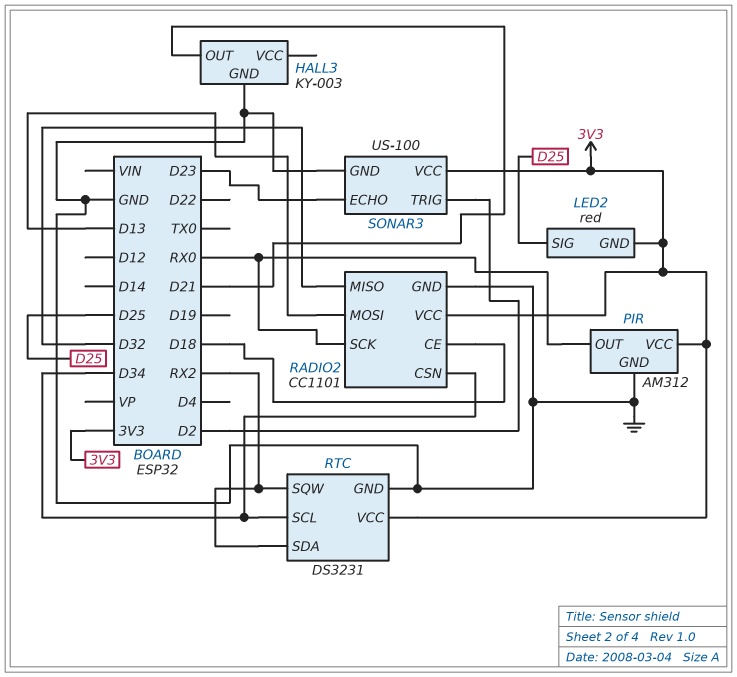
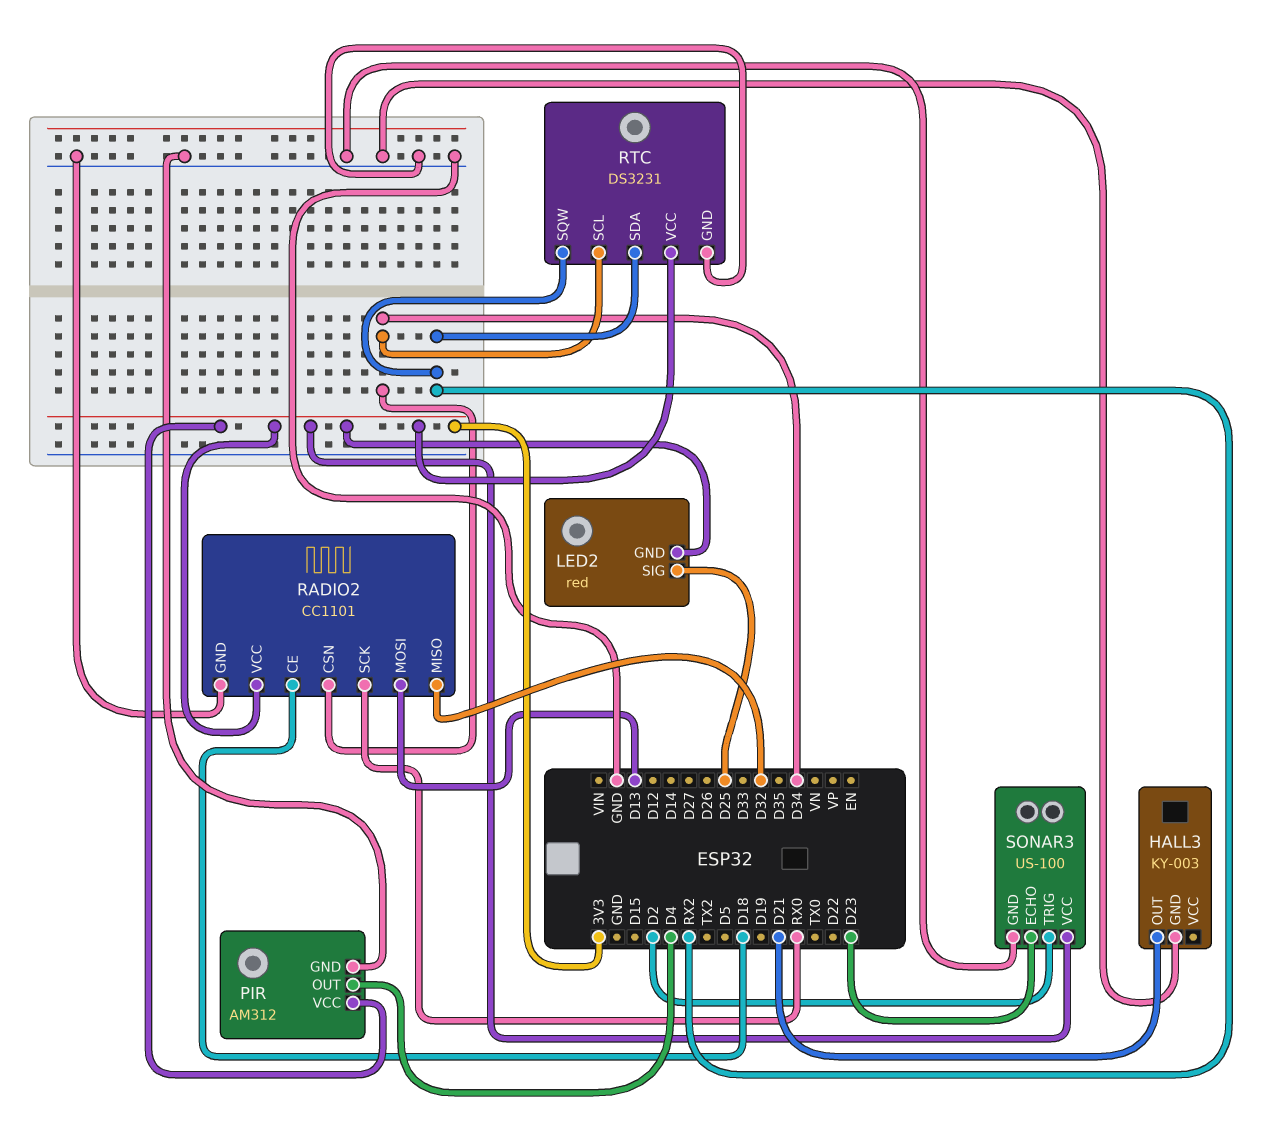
PIR pin OUT: RX0 -> D4

